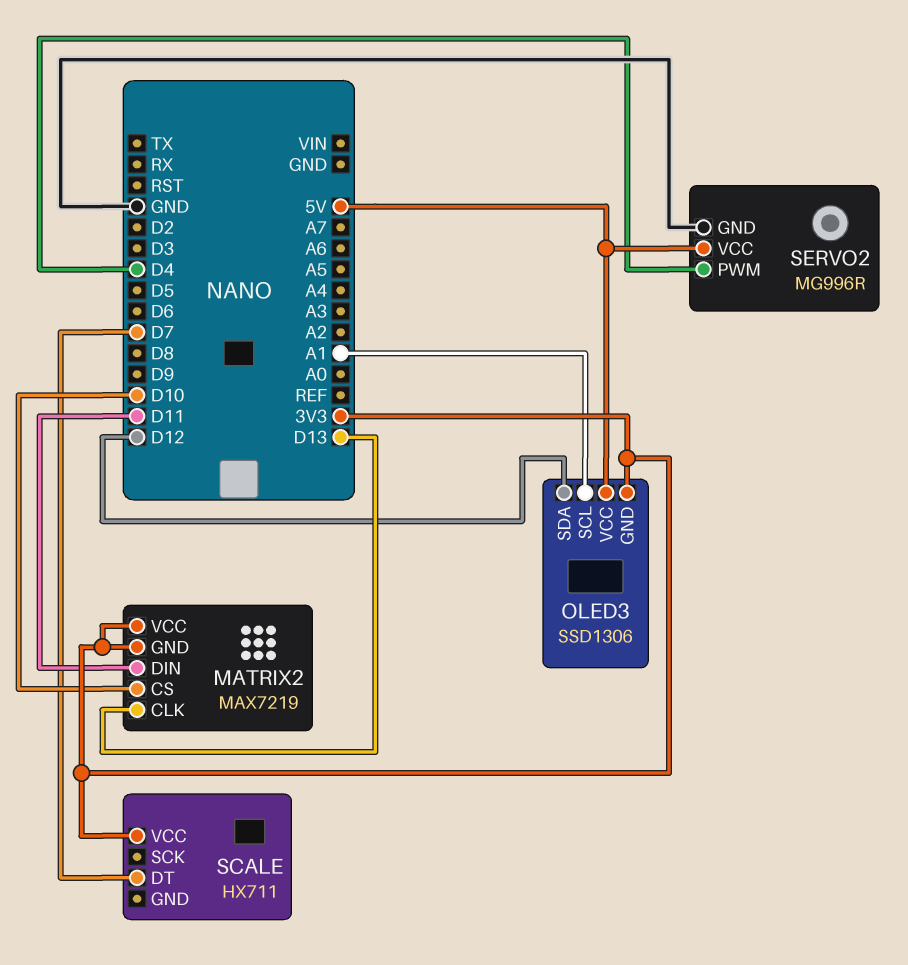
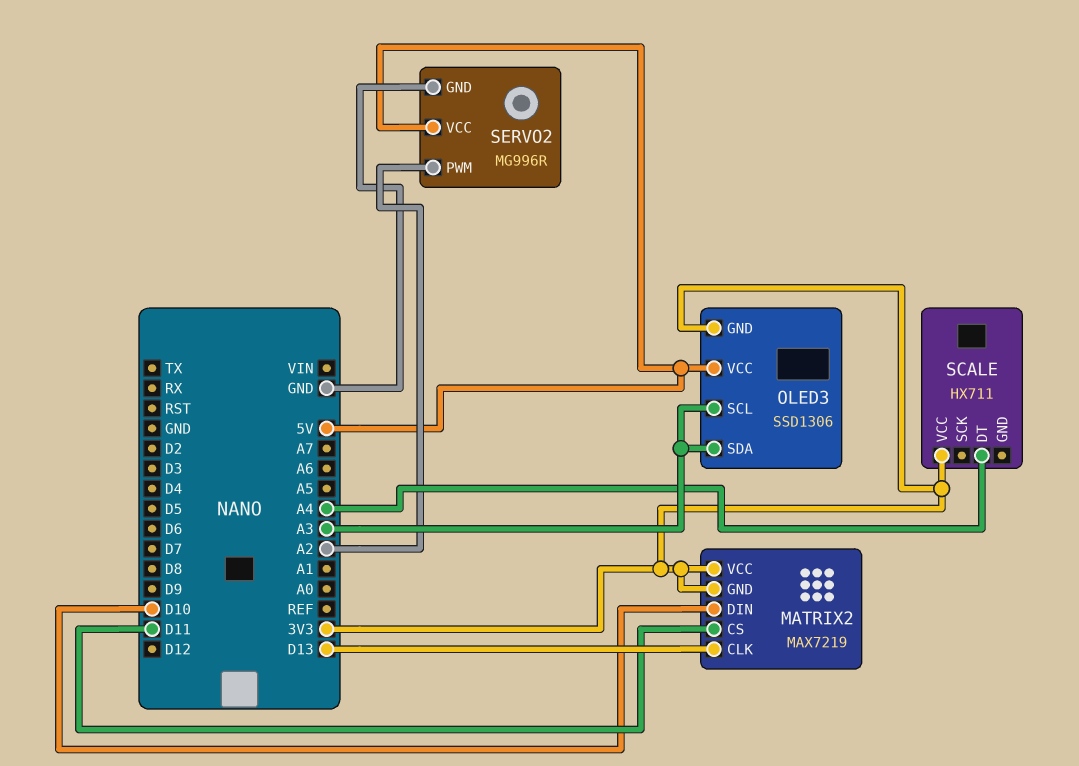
MATRIX2 pin CS: D10 -> D11
MATRIX2 pin DIN: D11 -> D10
OLED3 pin SCL: A1 -> A3
OLED3 pin SDA: D12 -> A3
SCALE pin DT: D7 -> A4
SERVO2 pin PWM: D4 -> A2

